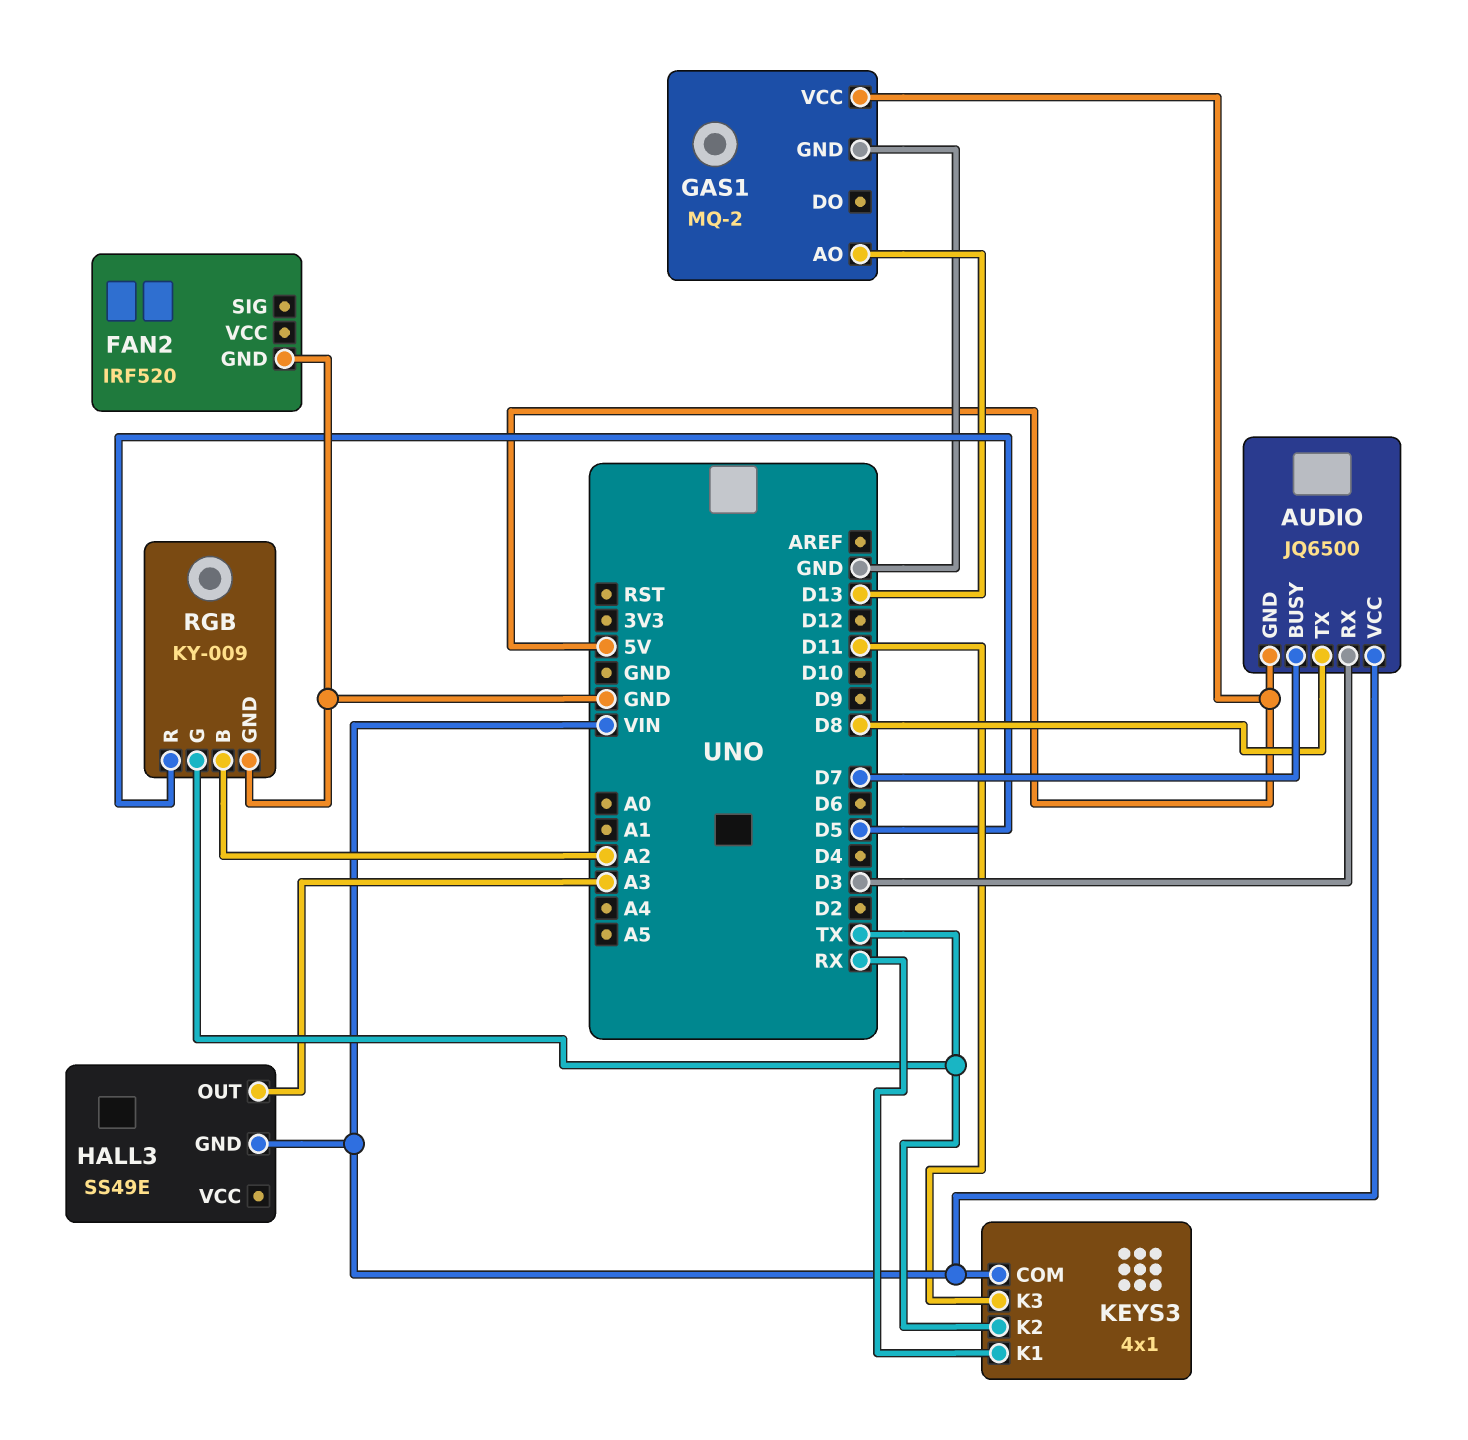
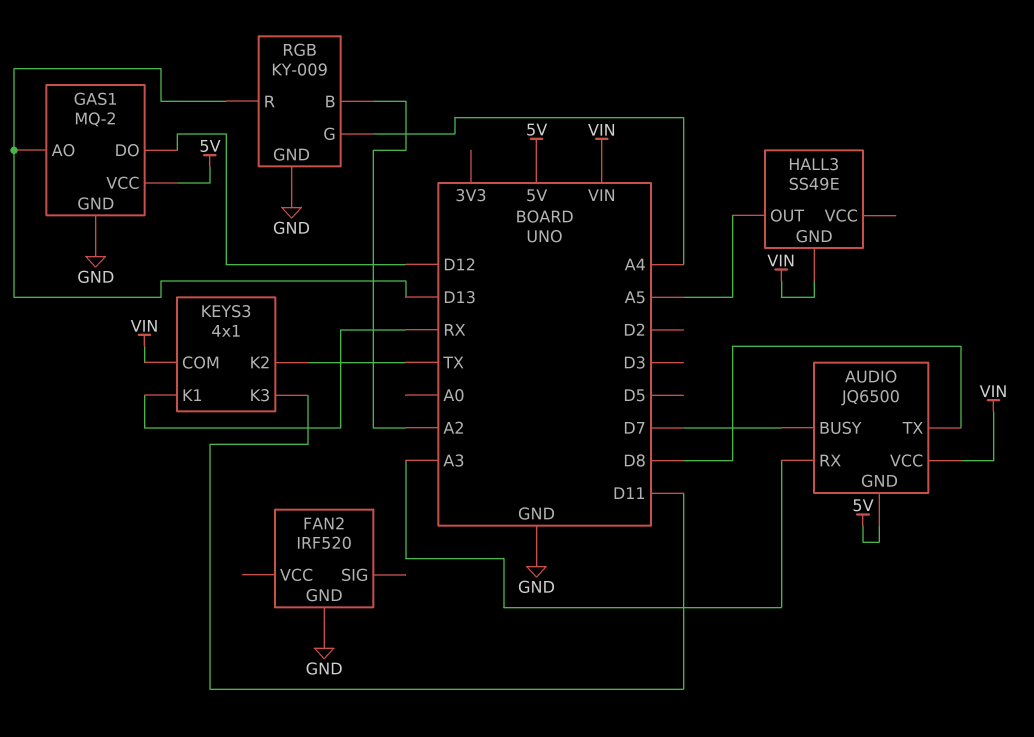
AUDIO pin RX: D3 -> A3
GAS1 pin DO: none -> D12
HALL3 pin OUT: A3 -> A5
RGB pin G: TX -> A4
RGB pin R: D5 -> D13

